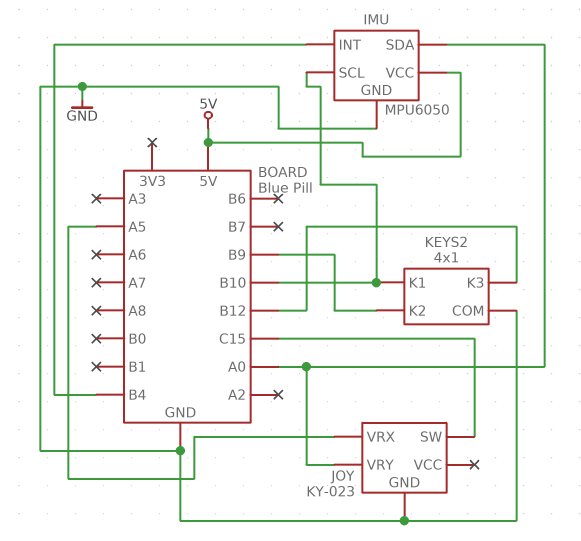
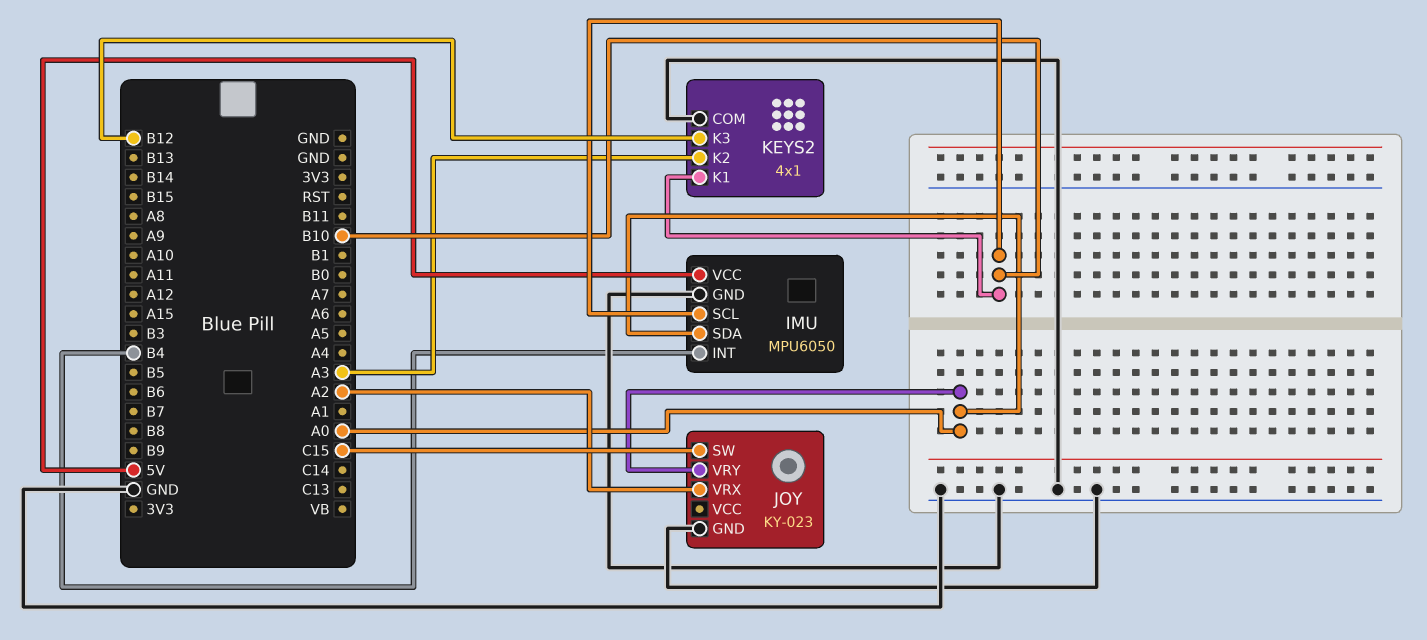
JOY pin VRX: A5 -> A2
KEYS2 pin K2: B9 -> A3

